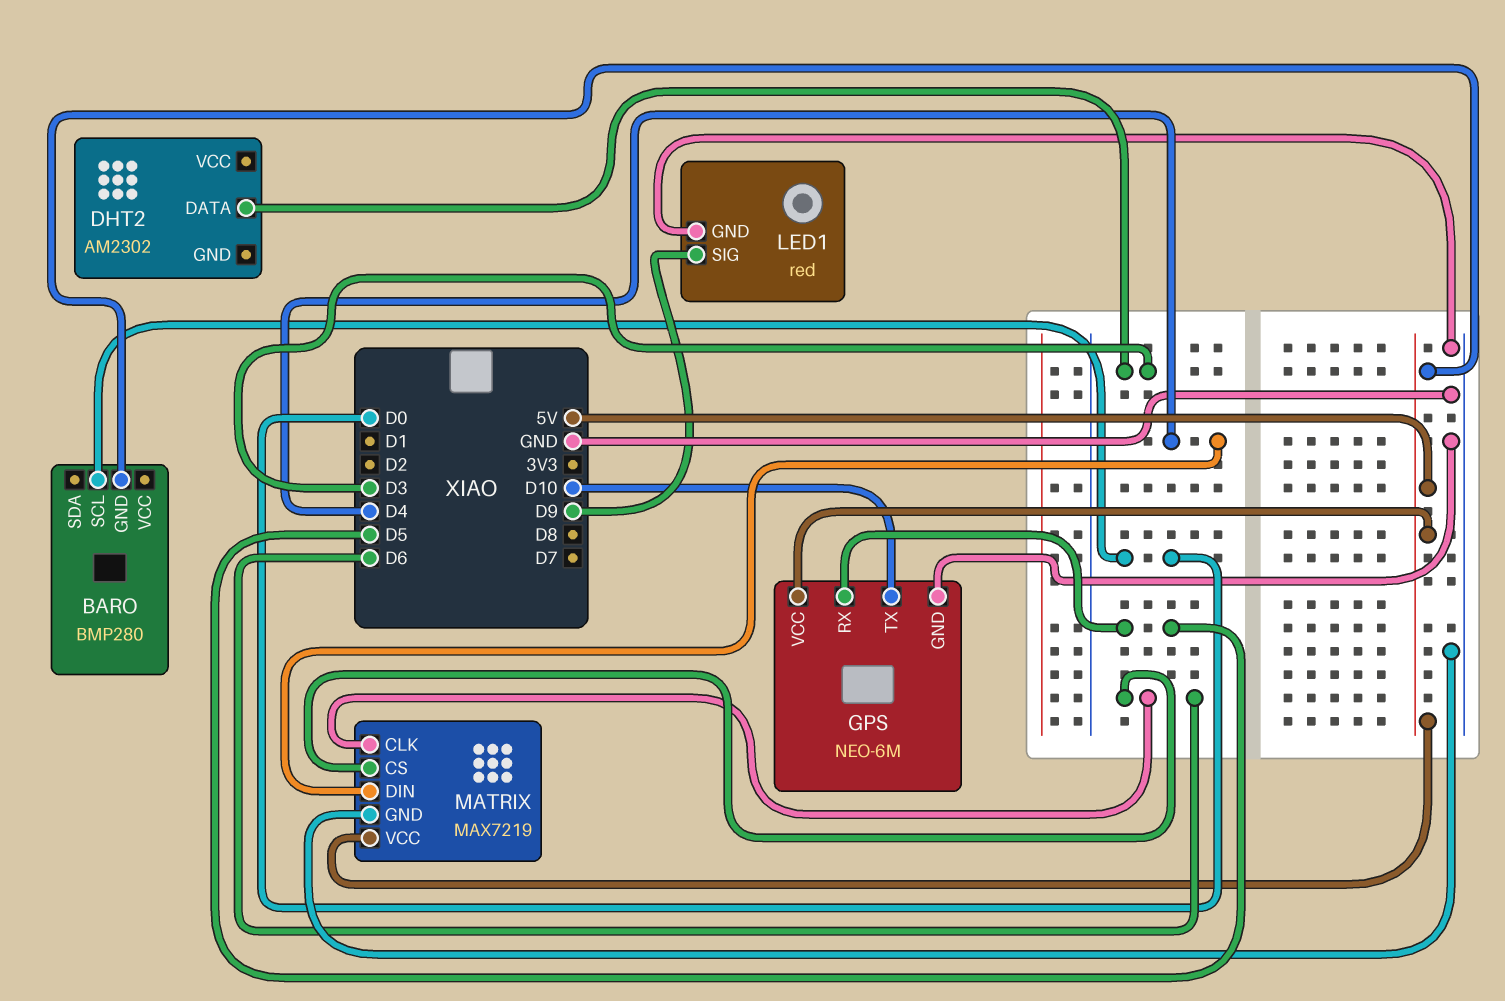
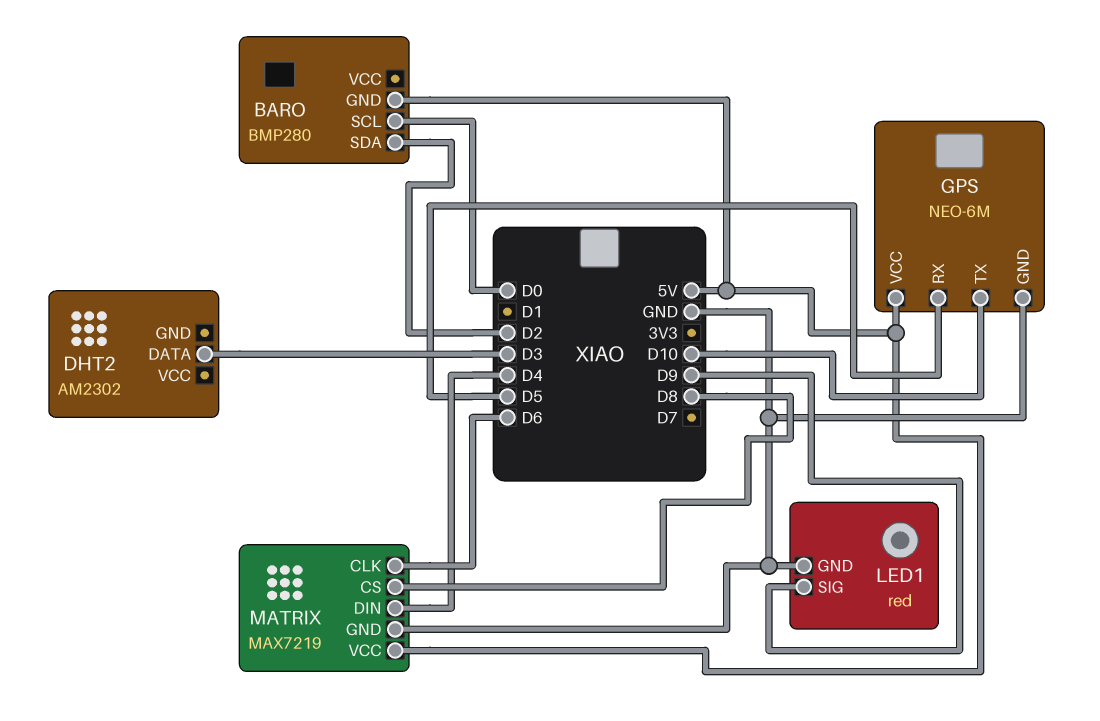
BARO pin SDA: none -> D2
MATRIX pin CS: D6 -> D8

